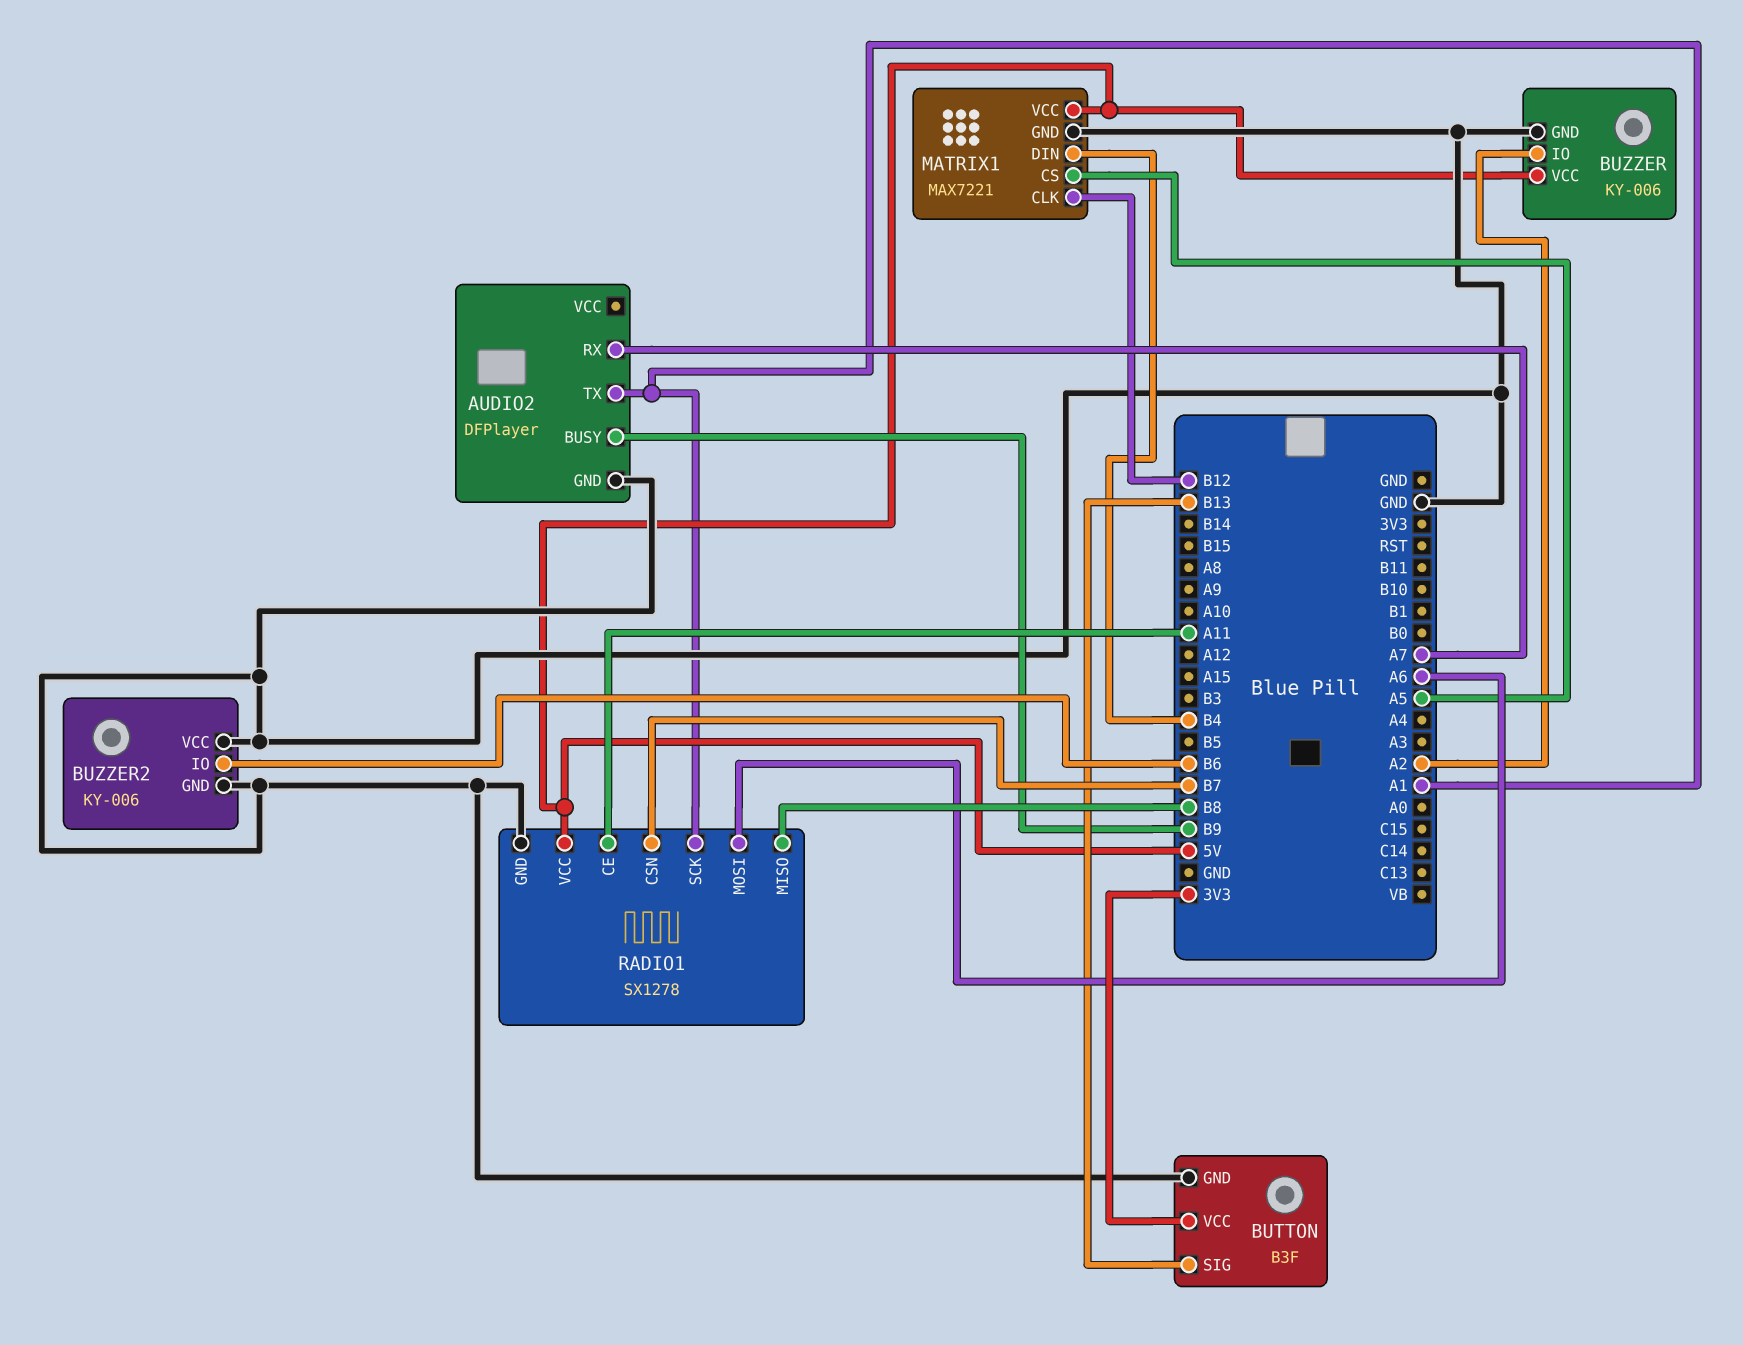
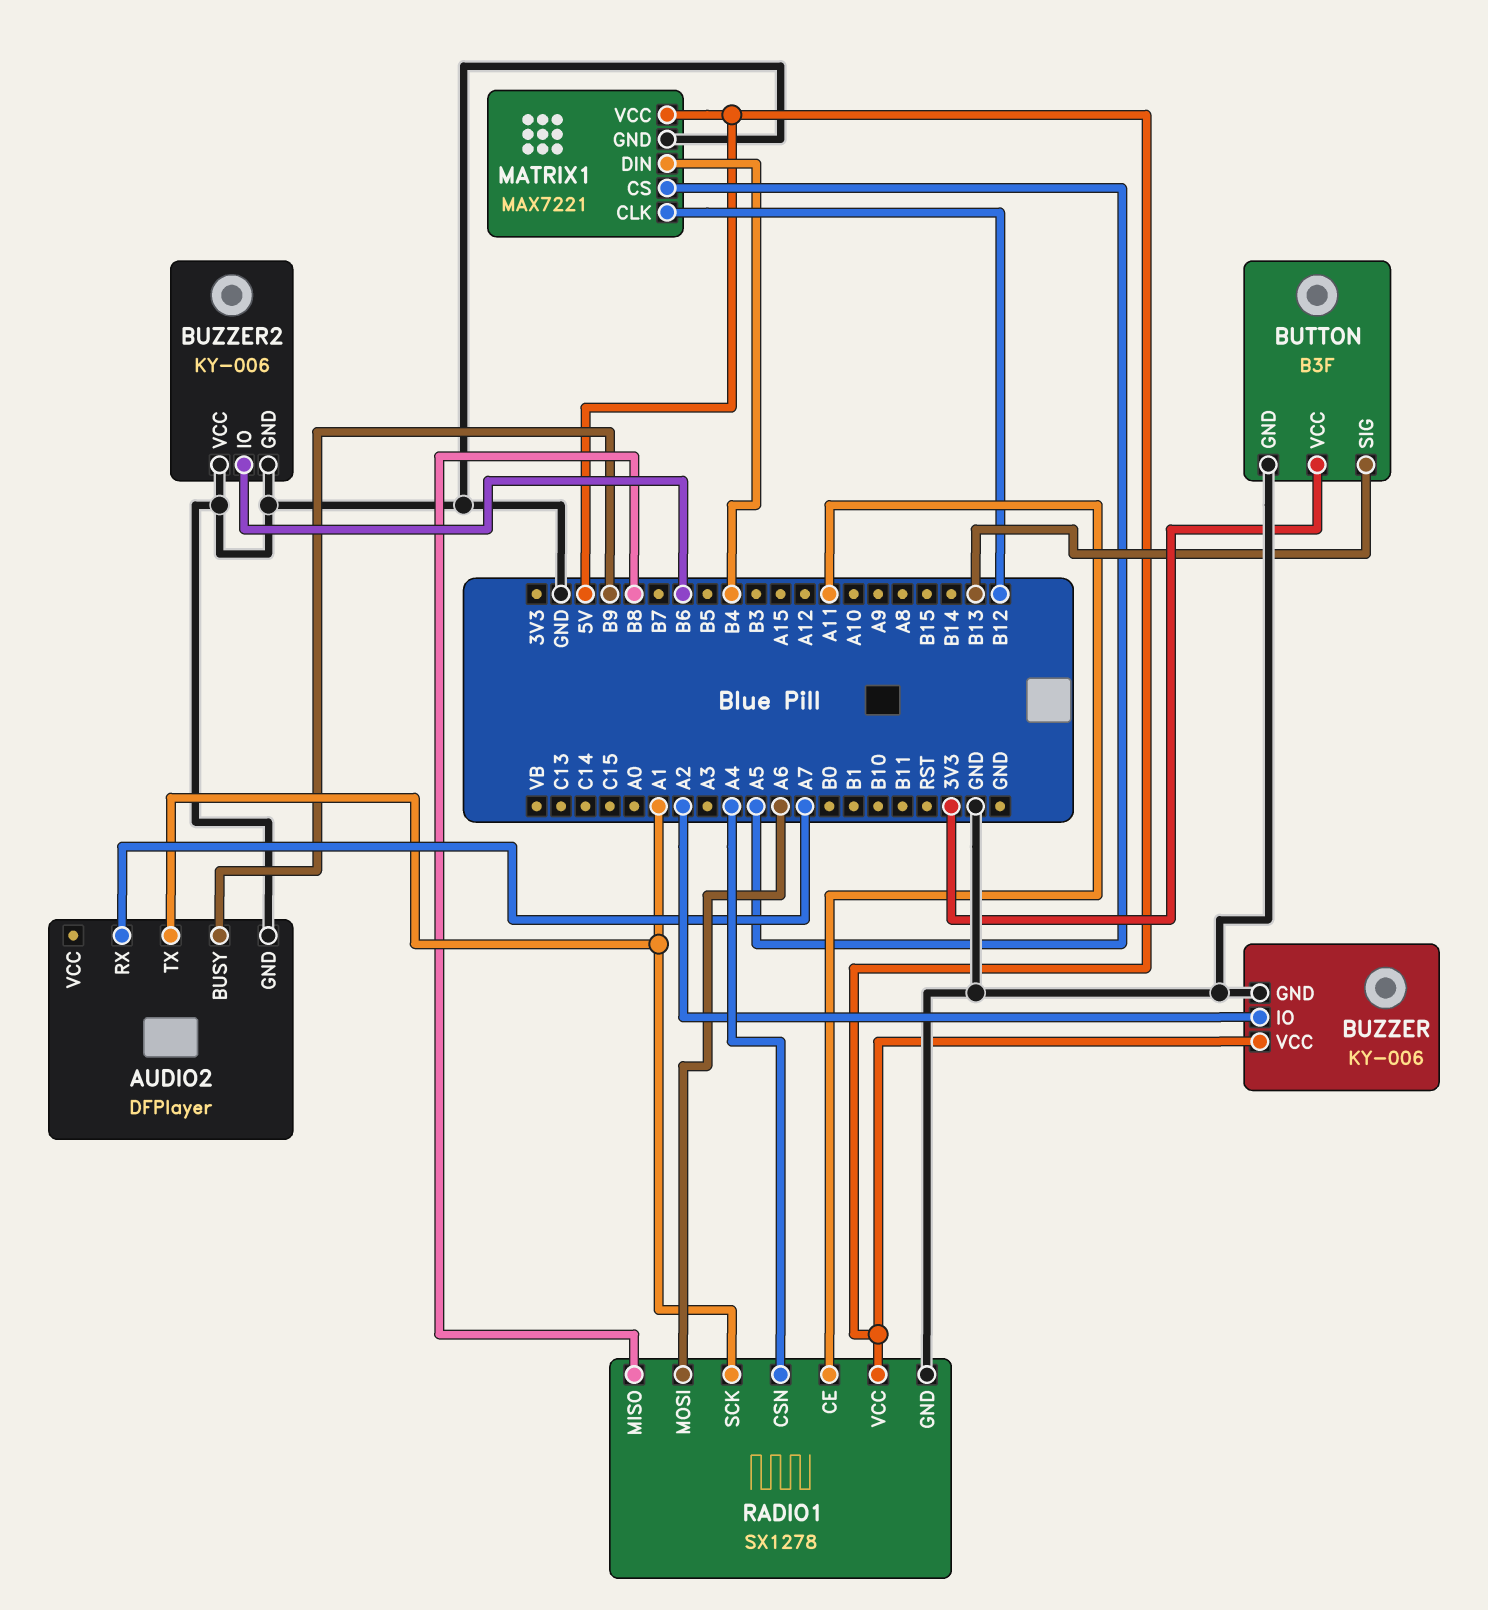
RADIO1 pin CSN: B7 -> A4

